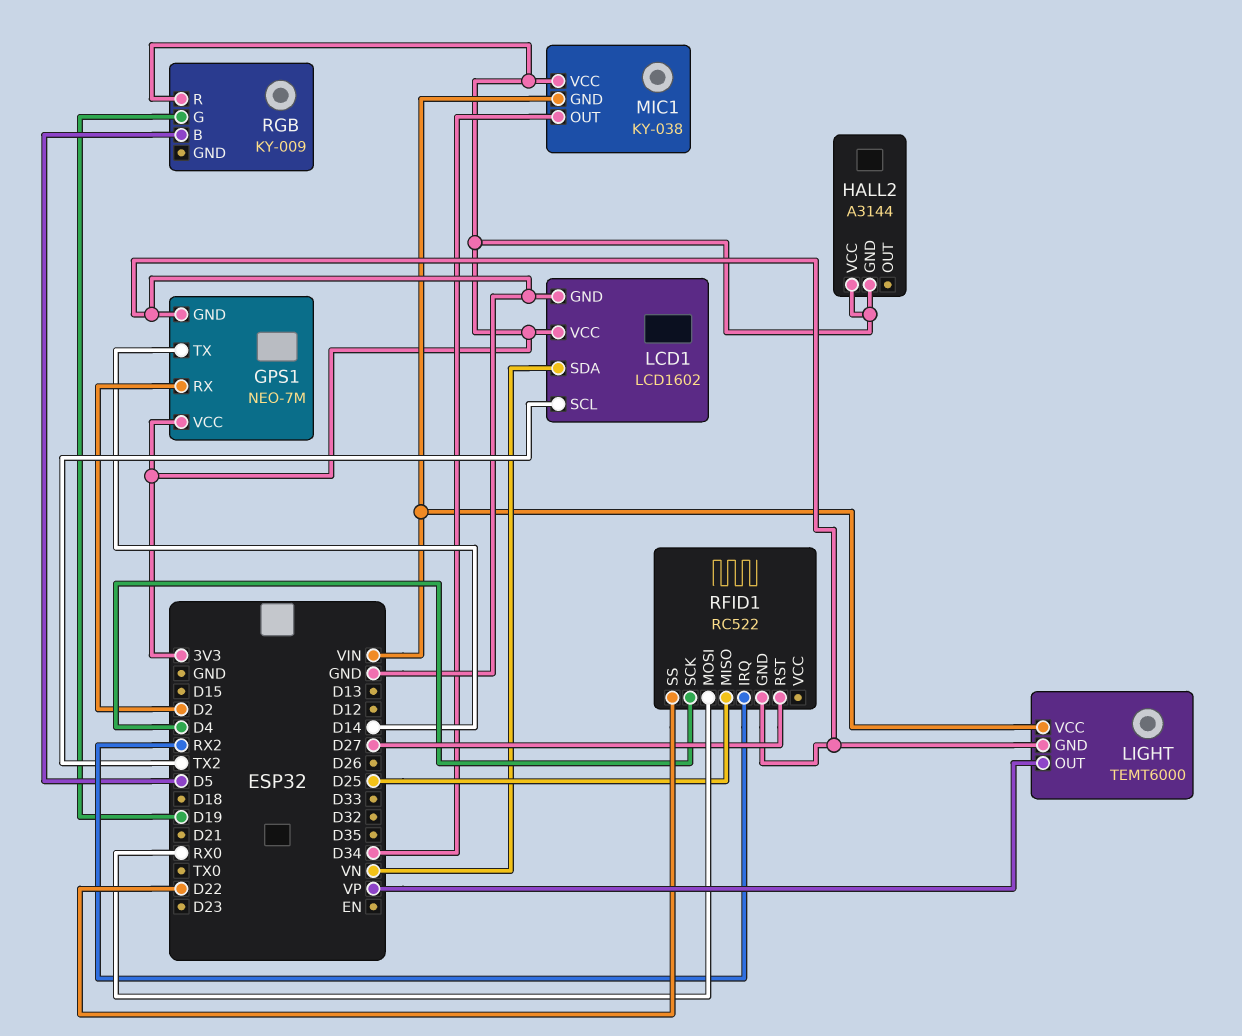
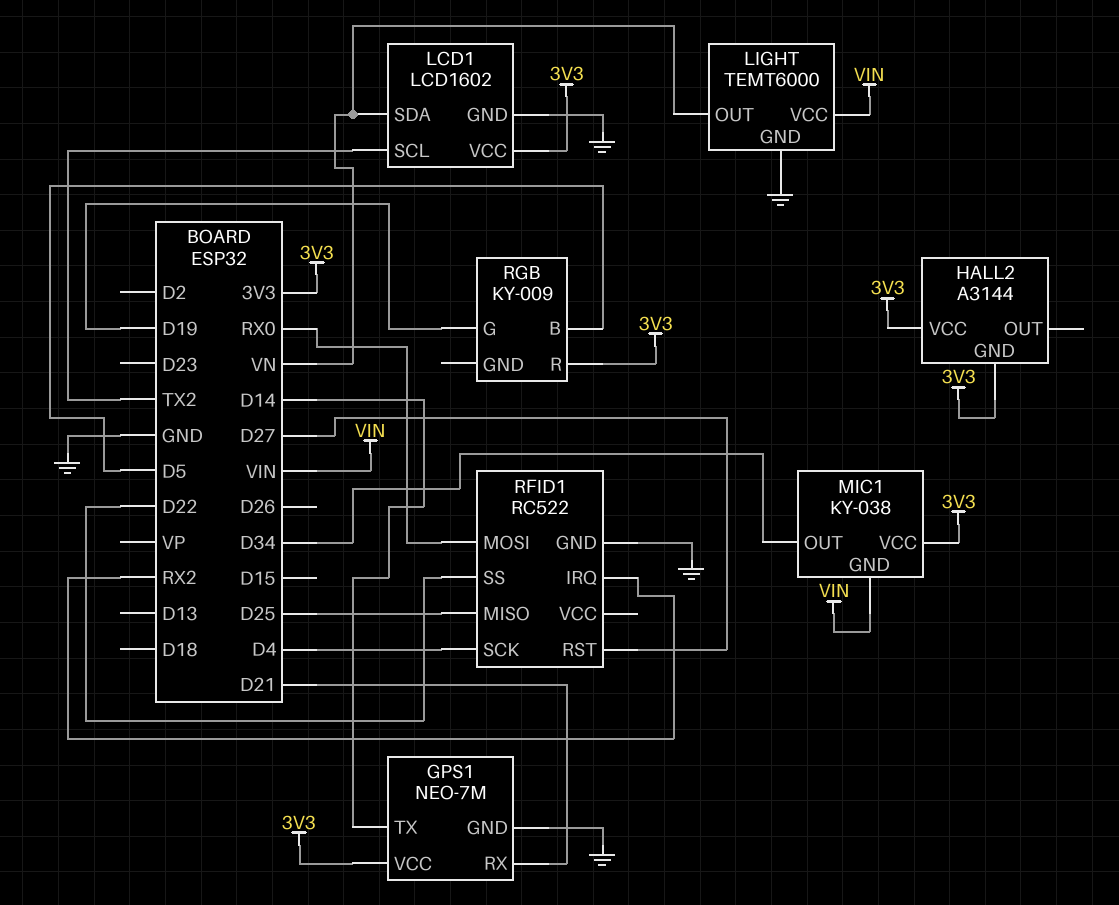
GPS1 pin RX: D2 -> D21
LIGHT pin OUT: VP -> VN

